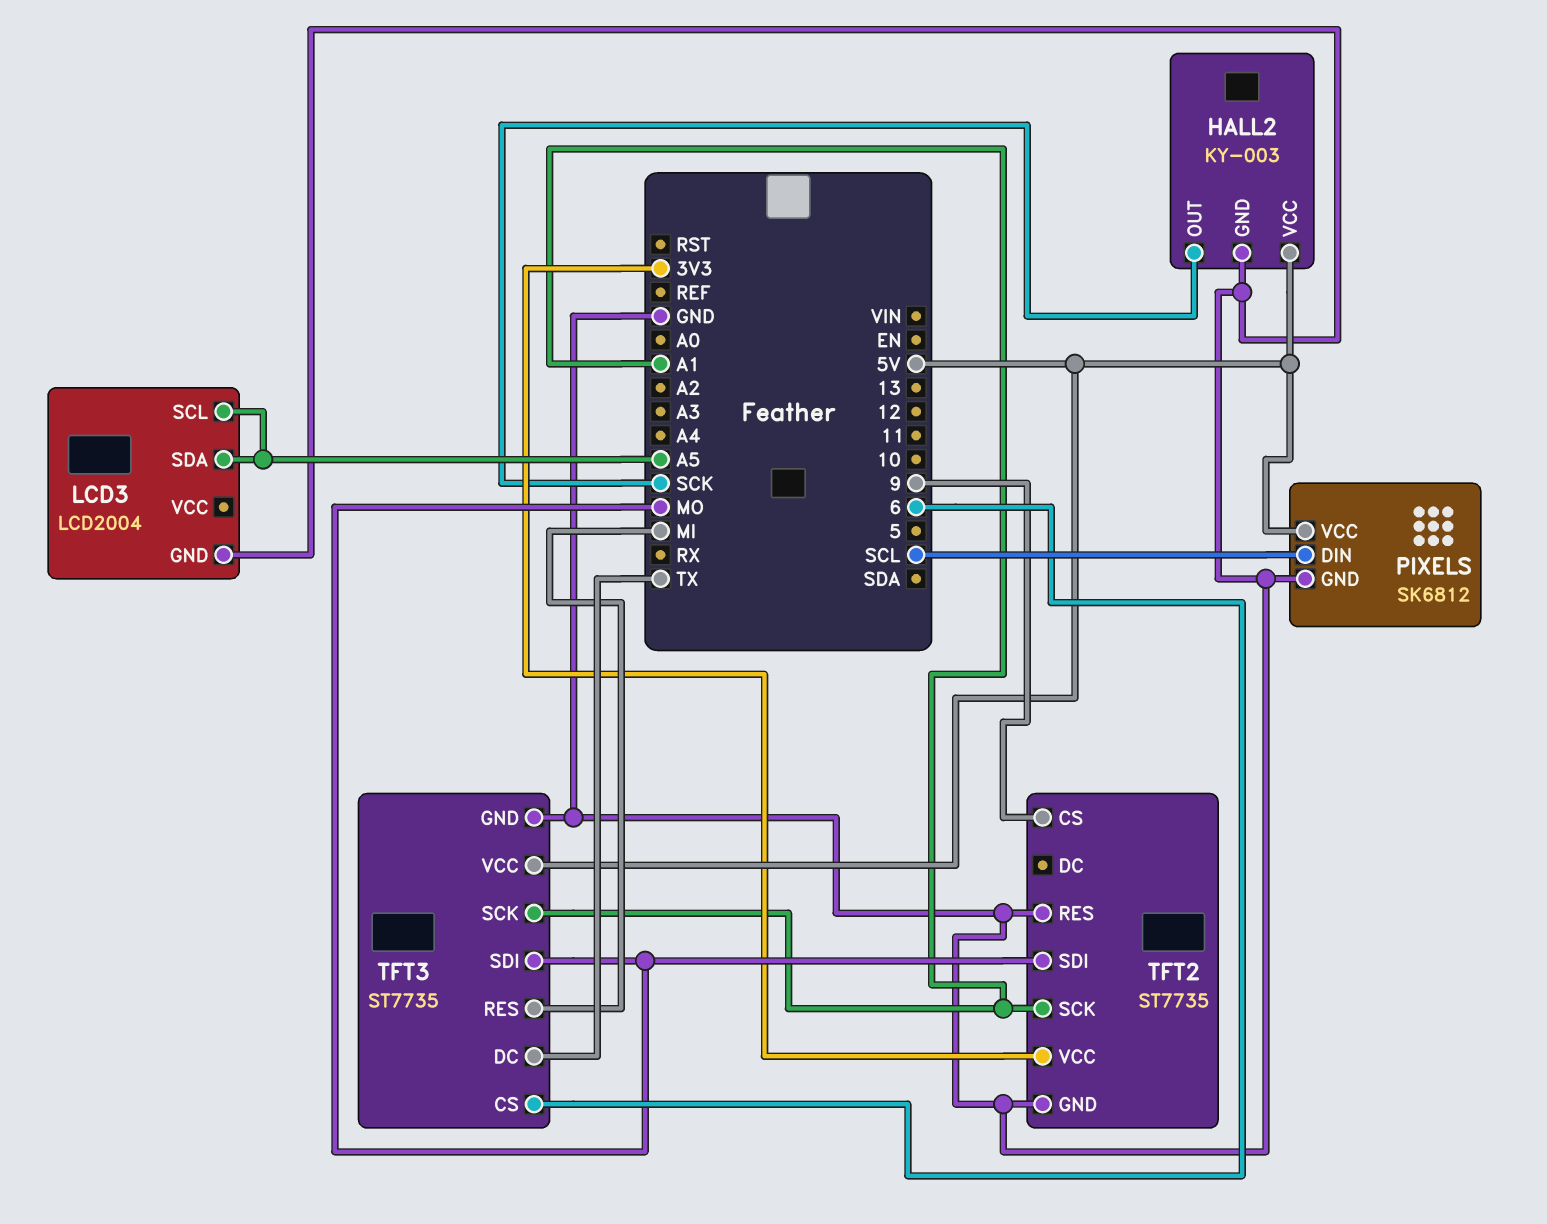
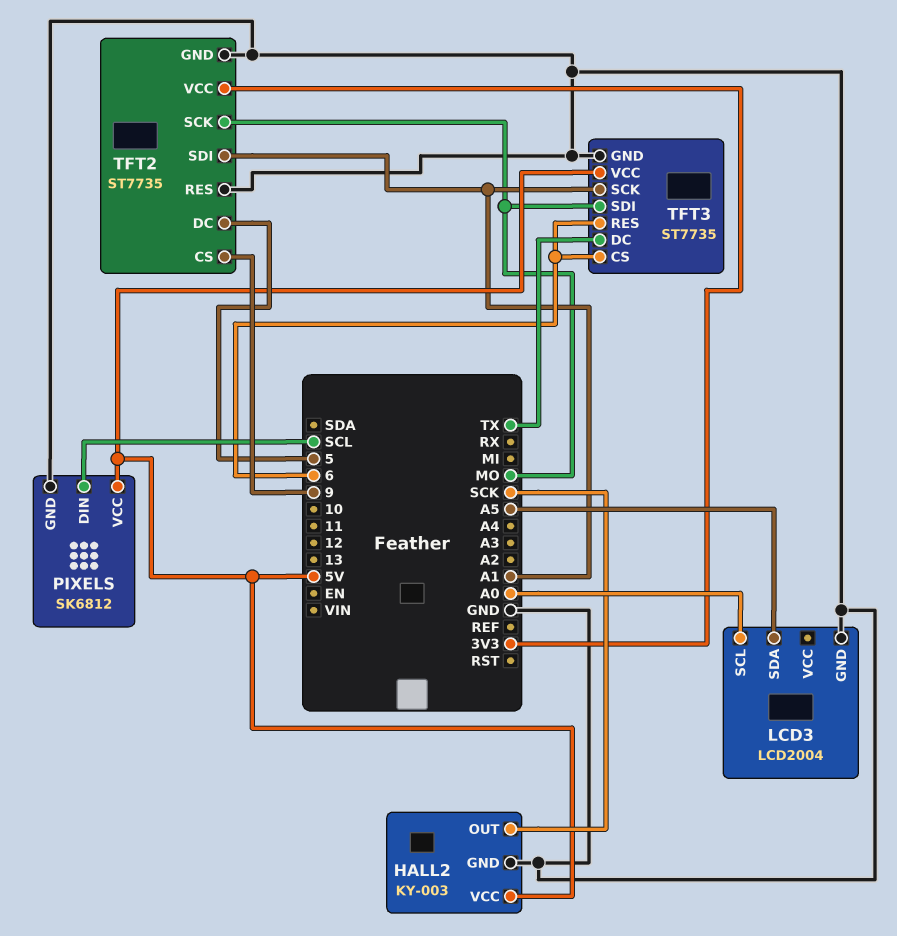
LCD3 pin SCL: A5 -> A0
TFT2 pin DC: none -> 5
TFT2 pin SCK: A1 -> MO
TFT2 pin SDI: MO -> A1
TFT3 pin RES: MI -> 6

